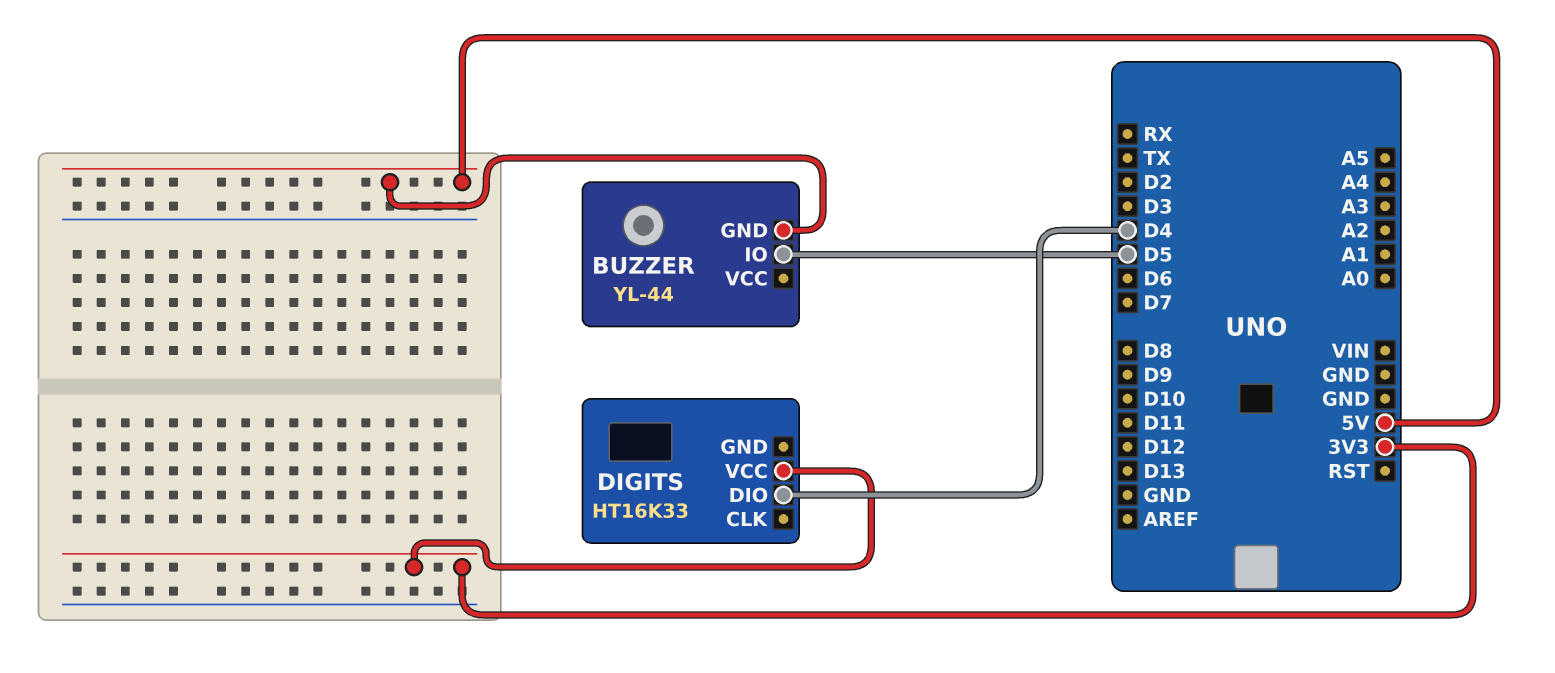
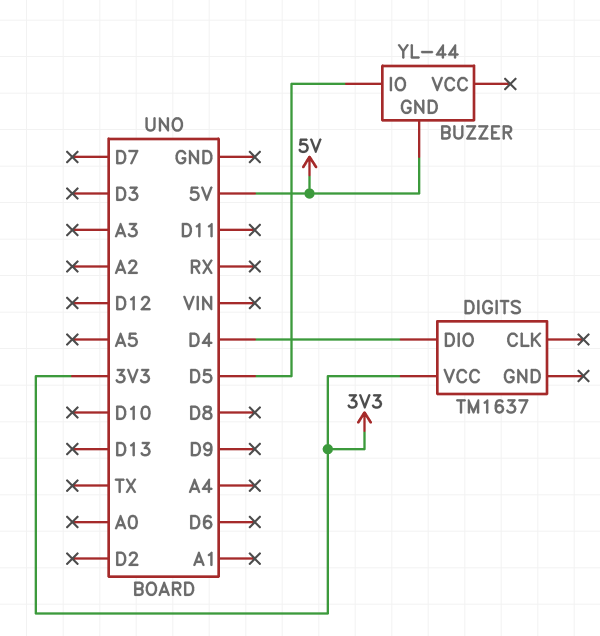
DIGITS: HT16K33 -> TM1637

